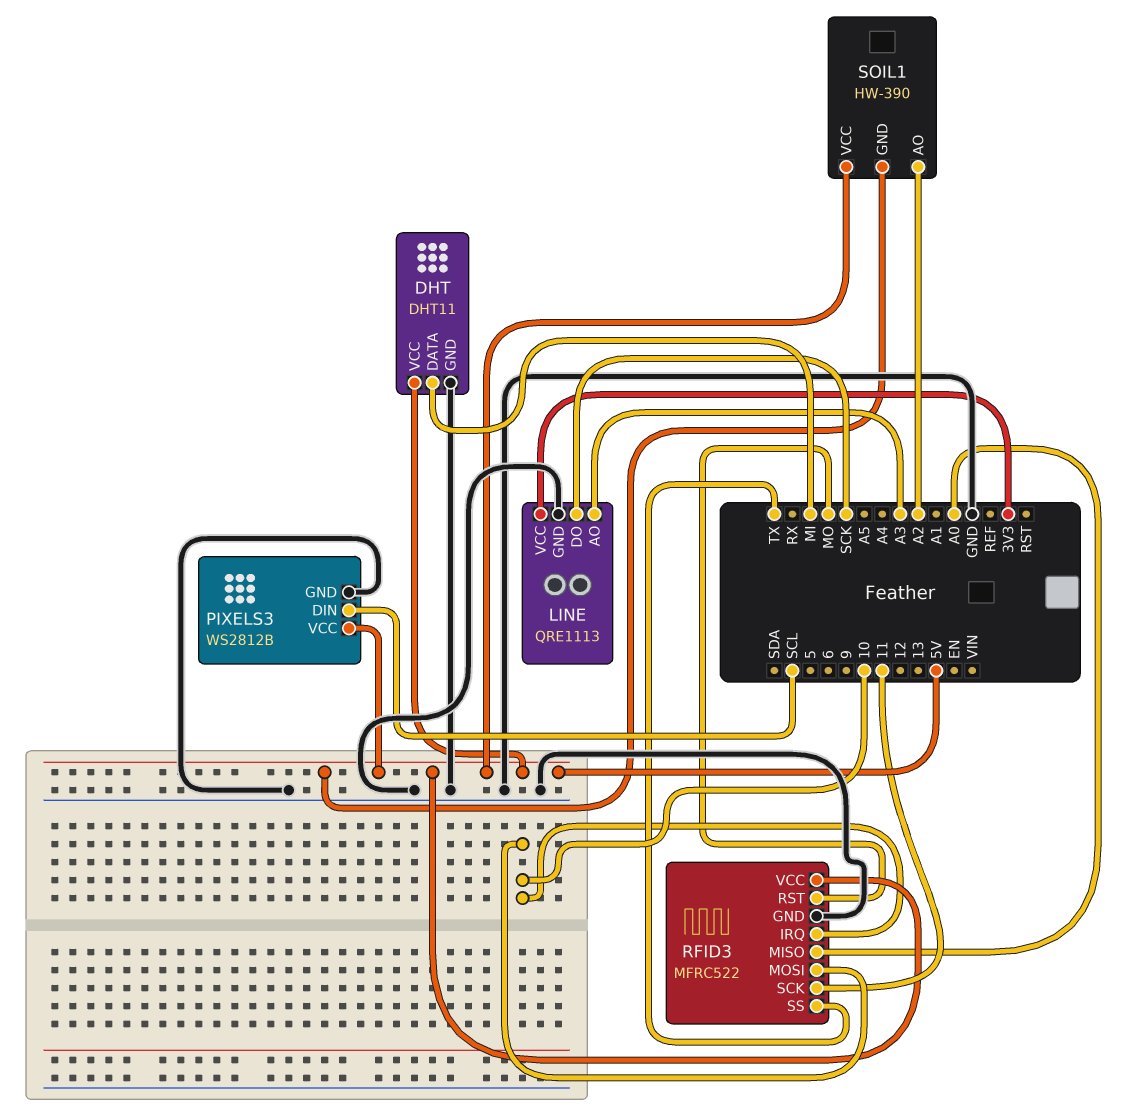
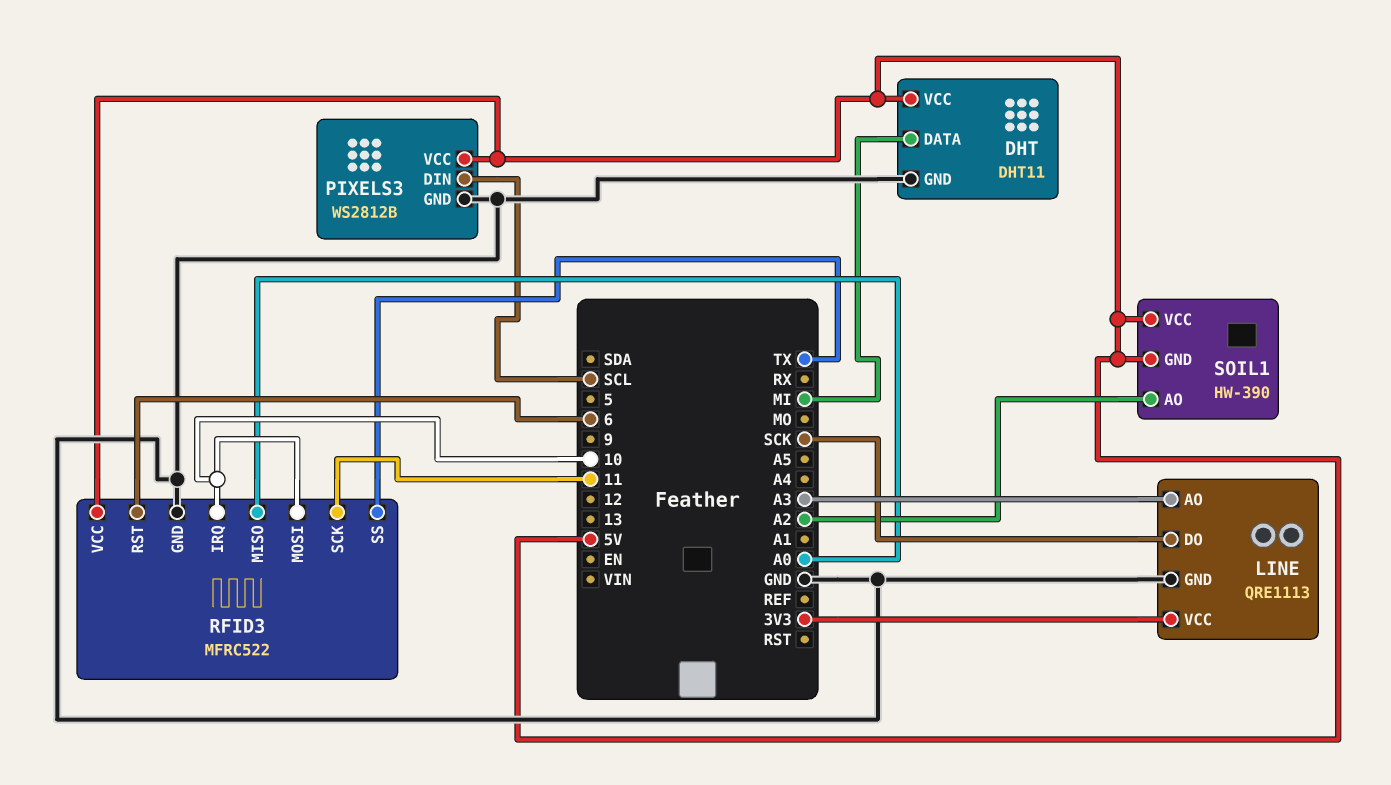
RFID3 pin RST: MO -> 6

